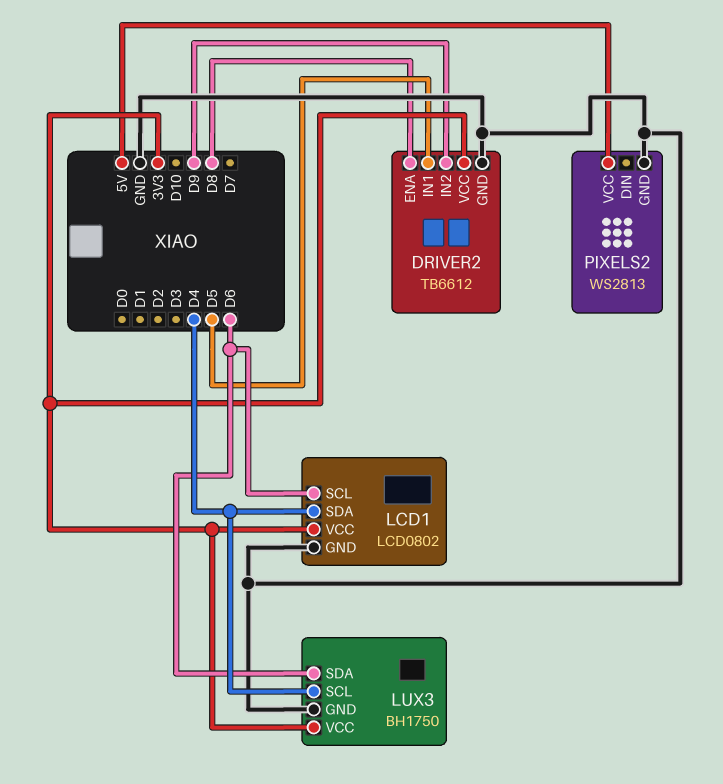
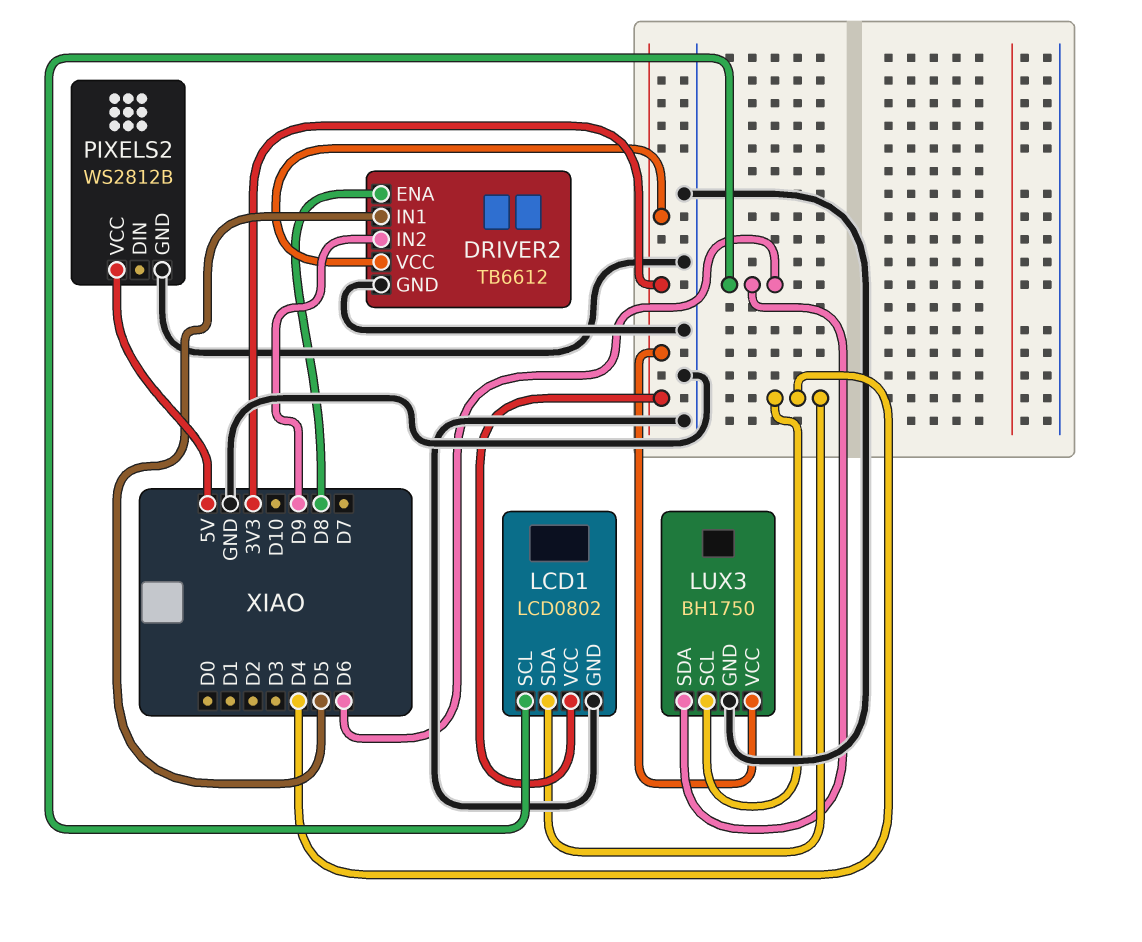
PIXELS2: WS2813 -> WS2812B

